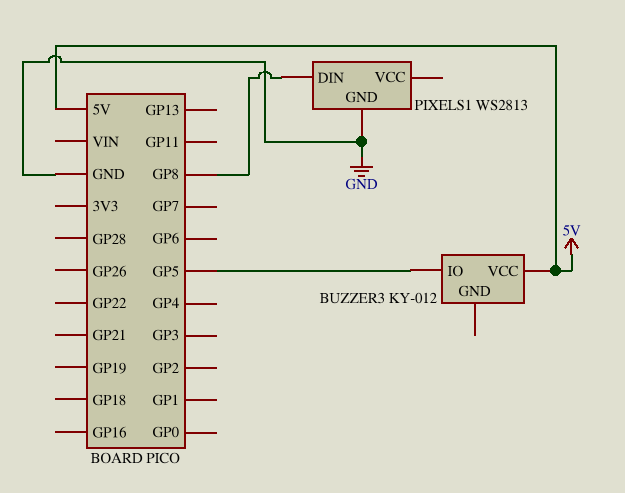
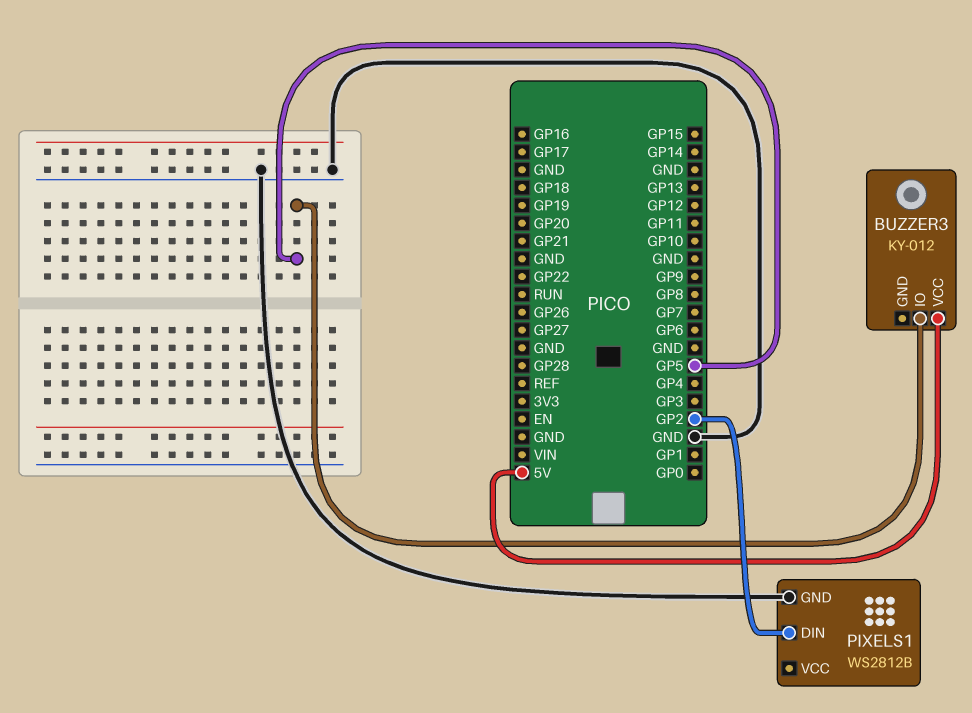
PIXELS1: WS2813 -> WS2812B
PIXELS1 pin DIN: GP8 -> GP2

